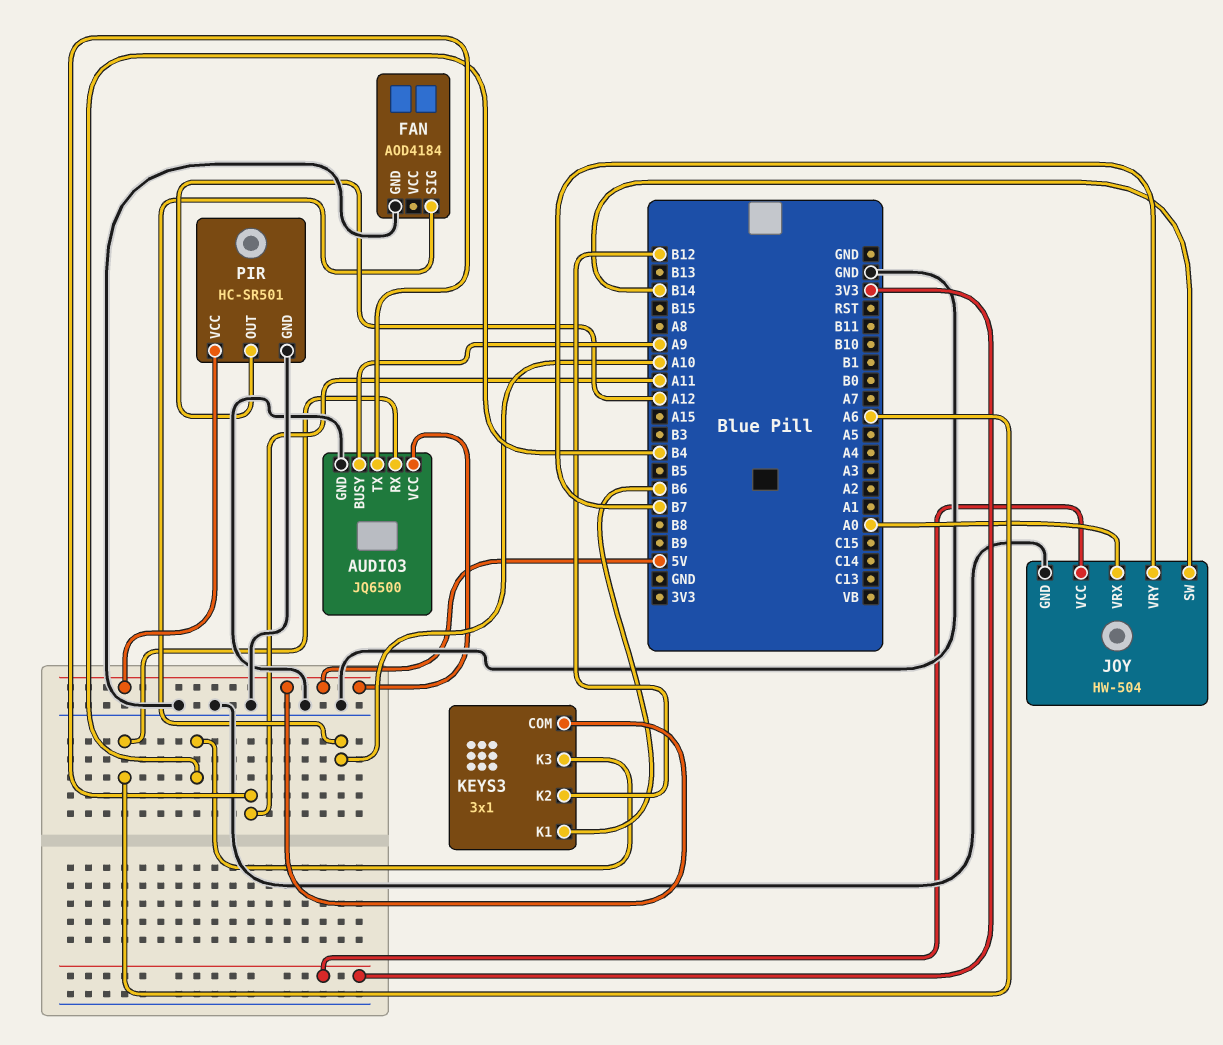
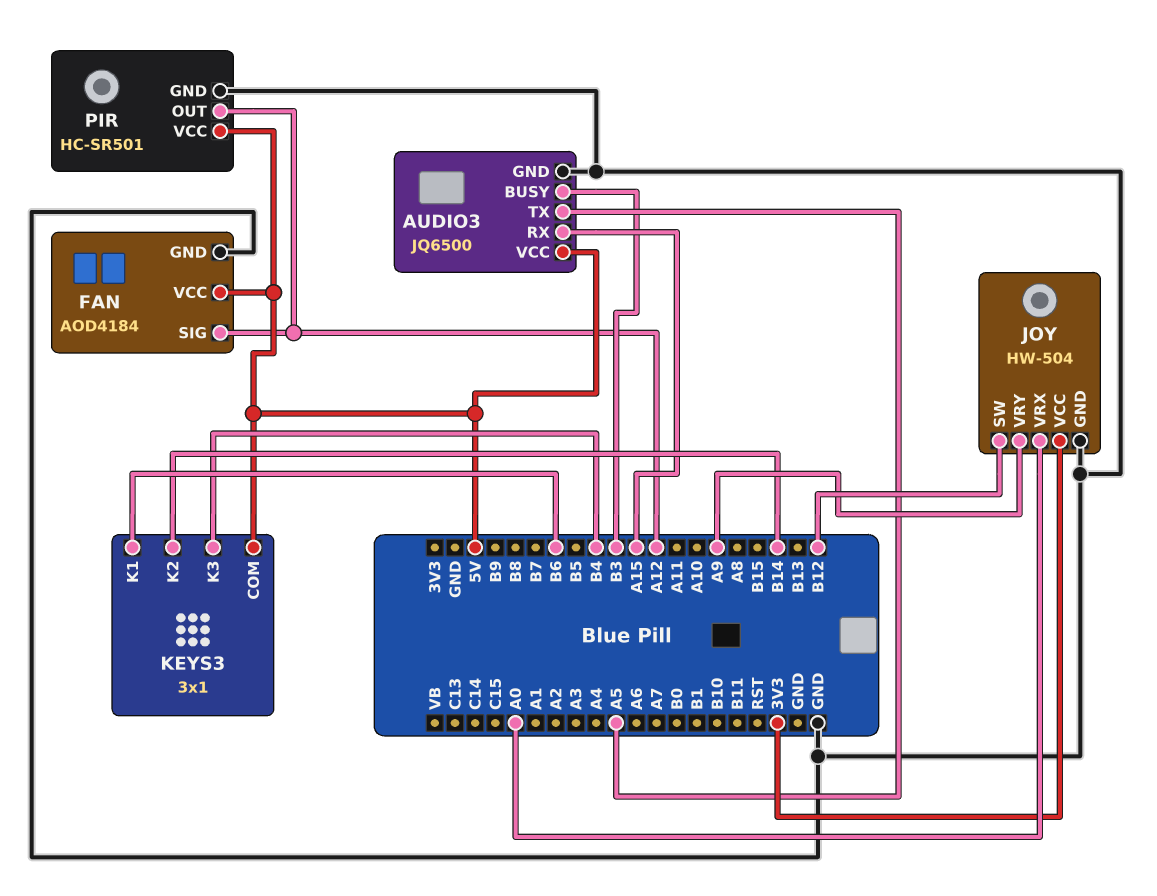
AUDIO3 pin BUSY: A9 -> B3
AUDIO3 pin RX: A6 -> A15
AUDIO3 pin TX: A11 -> A5
FAN pin SIG: A10 -> A12
FAN pin VCC: none -> 5V
JOY pin SW: B14 -> B12
JOY pin VRY: B7 -> A9
KEYS3 pin K2: B12 -> B14

